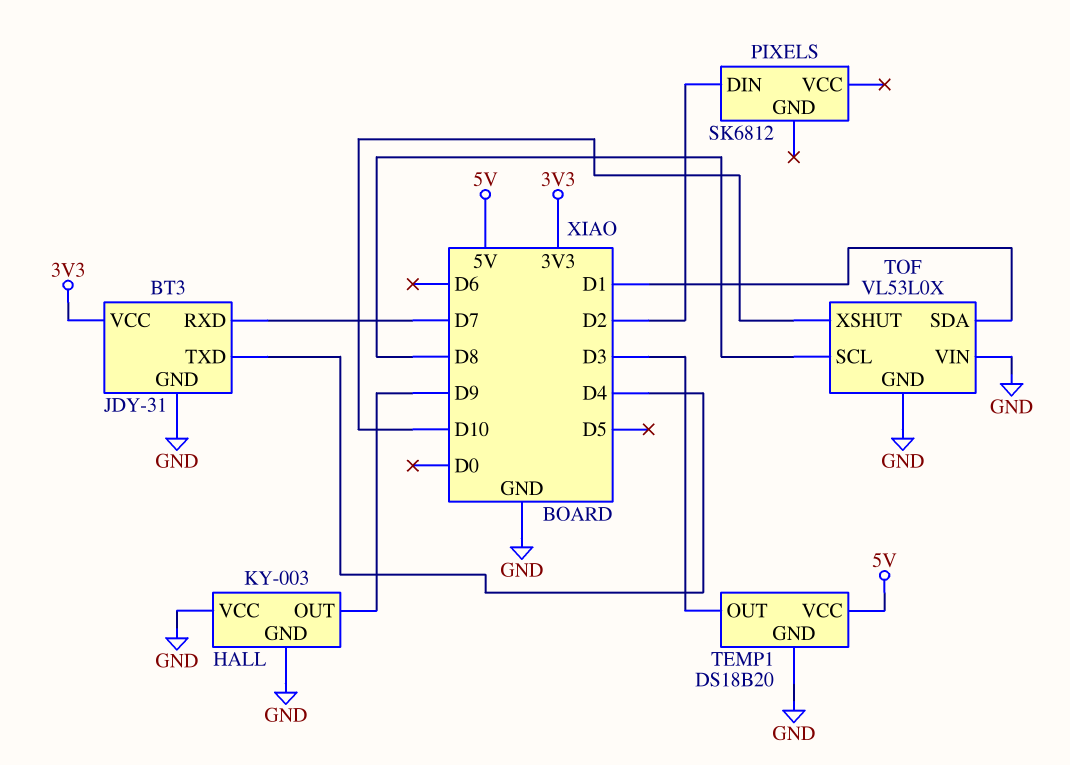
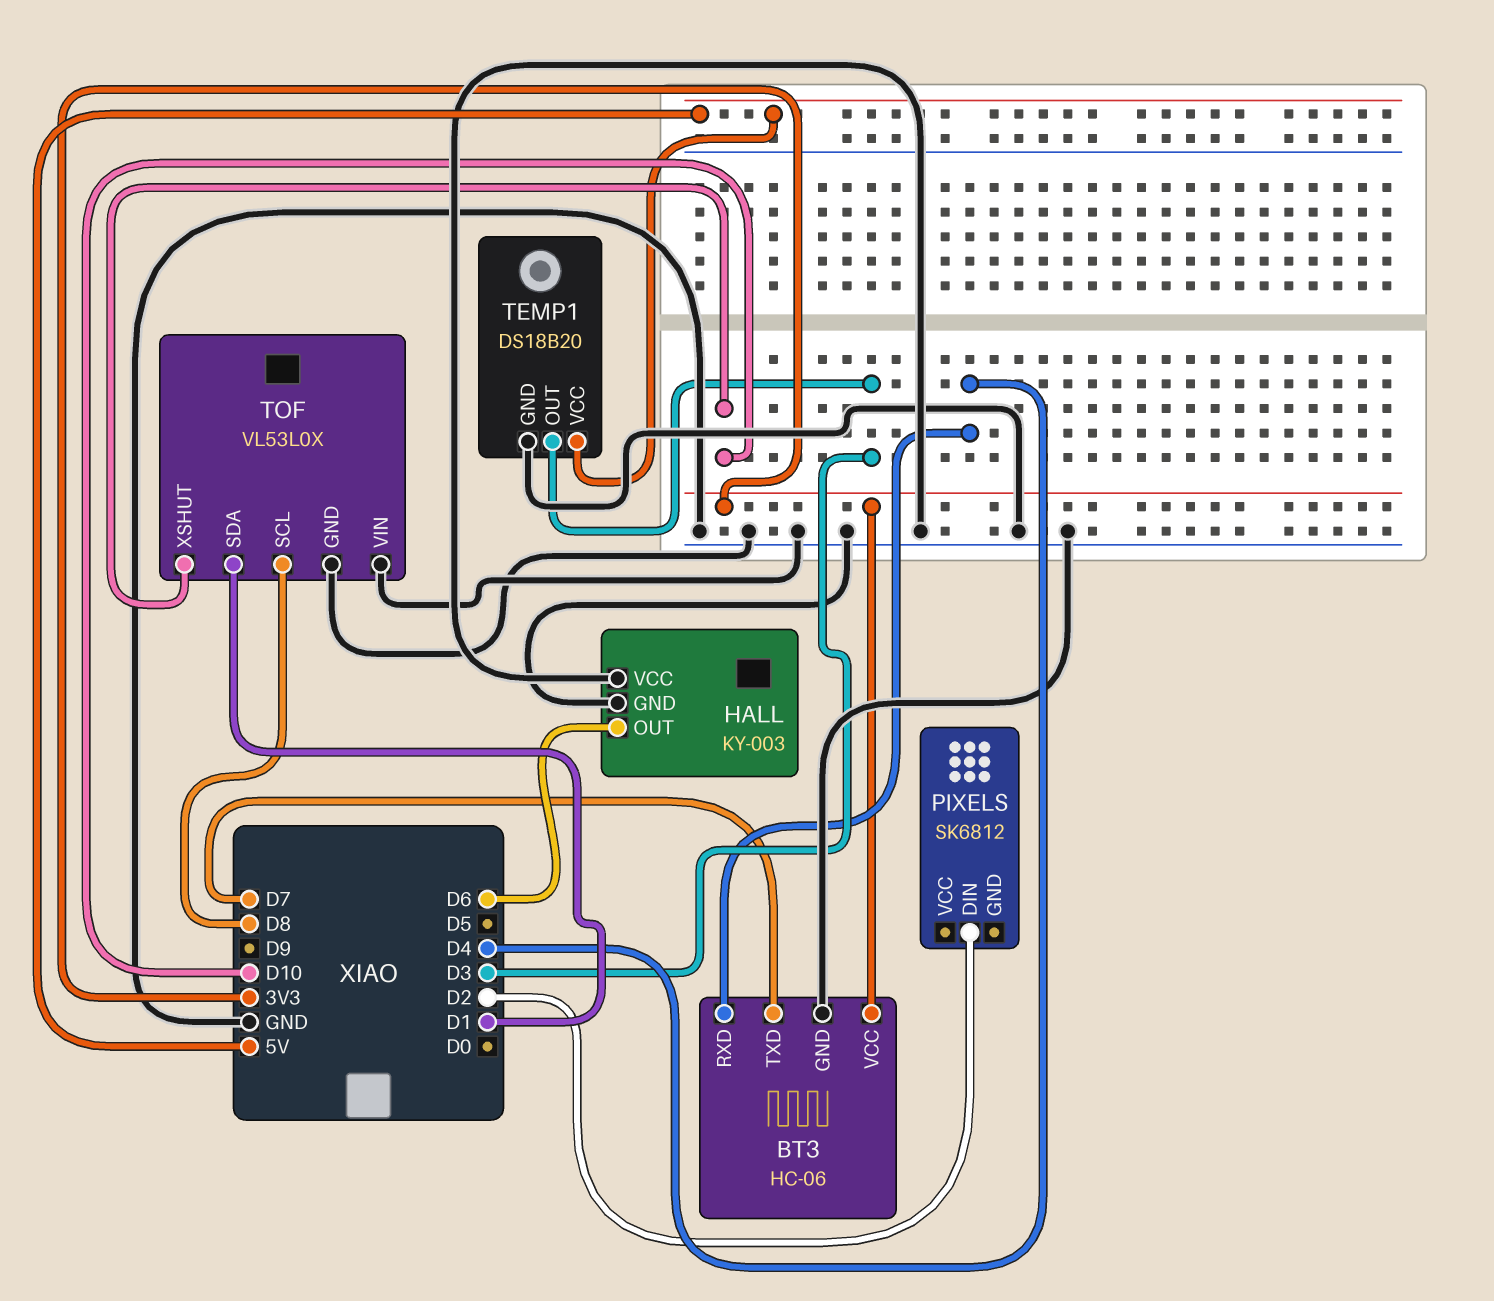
BT3: JDY-31 -> HC-06
BT3 pin RXD: D7 -> D4
BT3 pin TXD: D4 -> D7
HALL pin OUT: D9 -> D6

